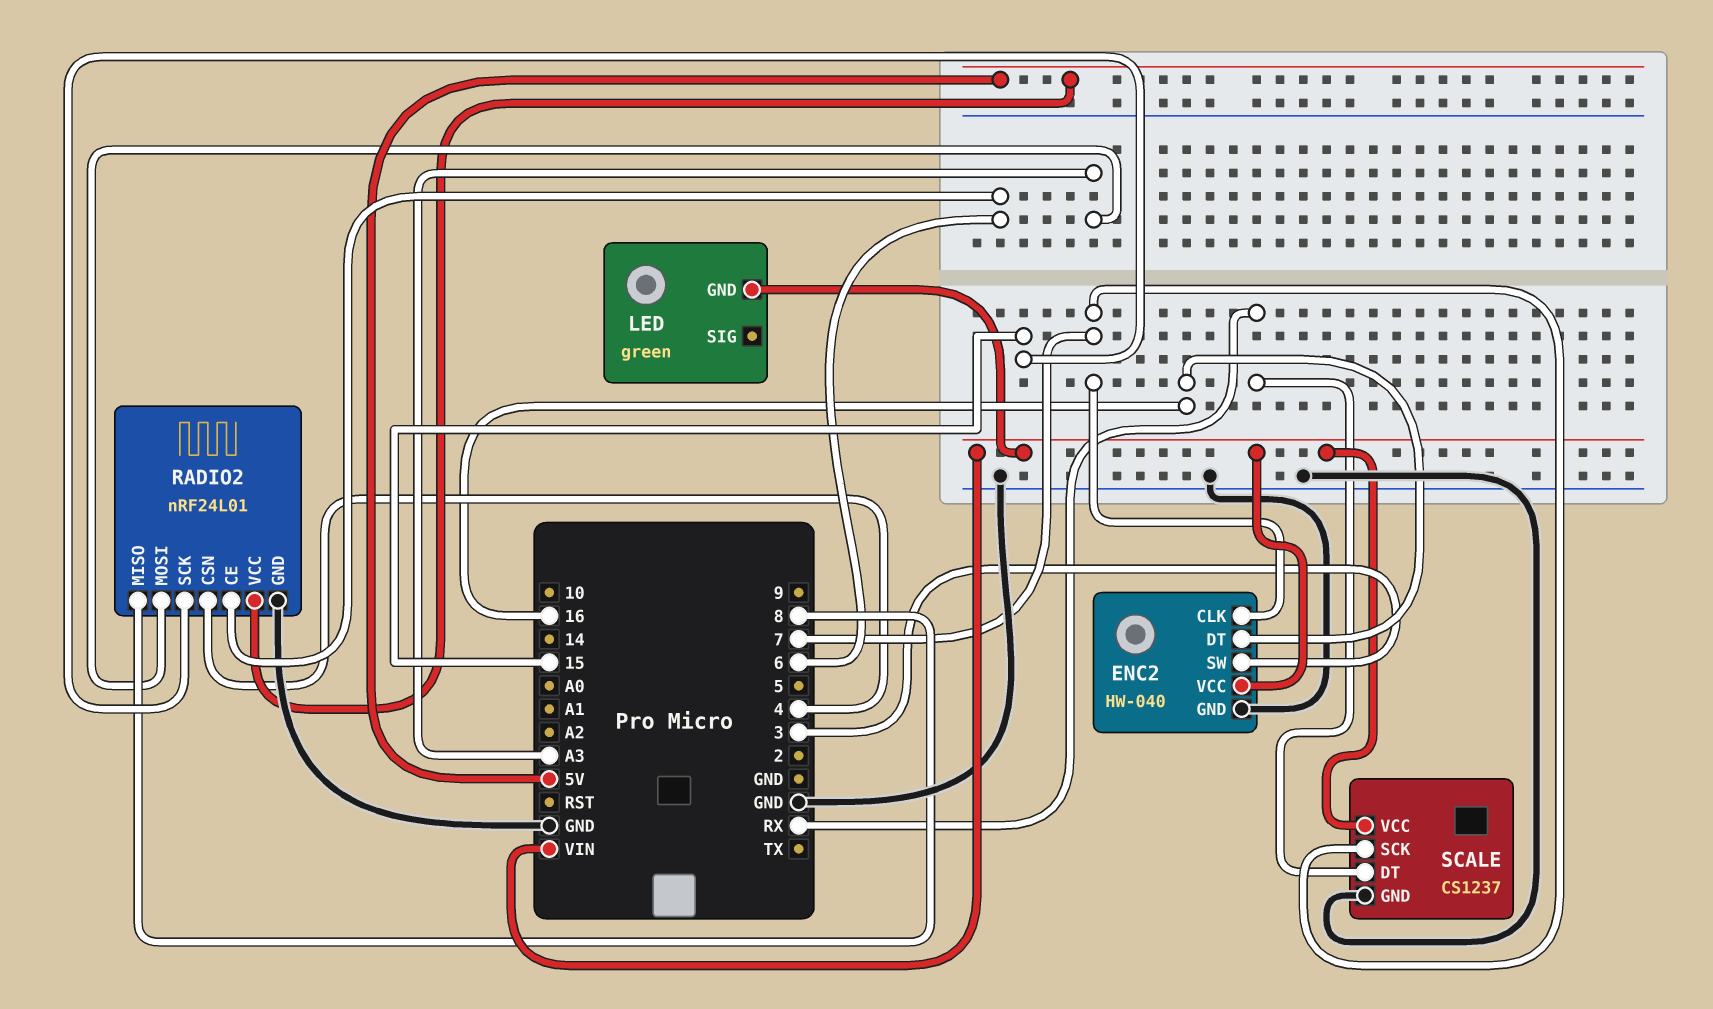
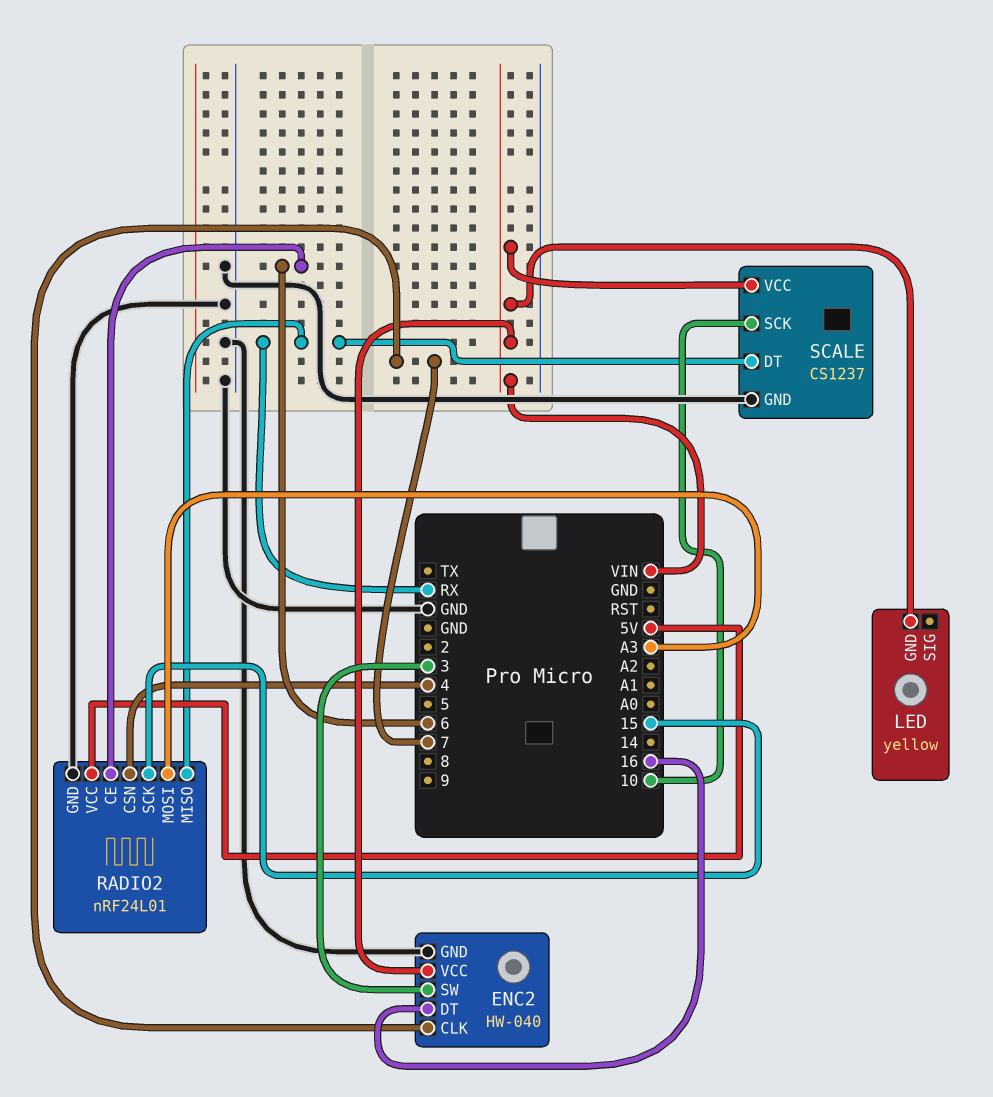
LED: green -> yellow
RADIO2 pin MISO: 8 -> RX
SCALE pin SCK: 7 -> 10

